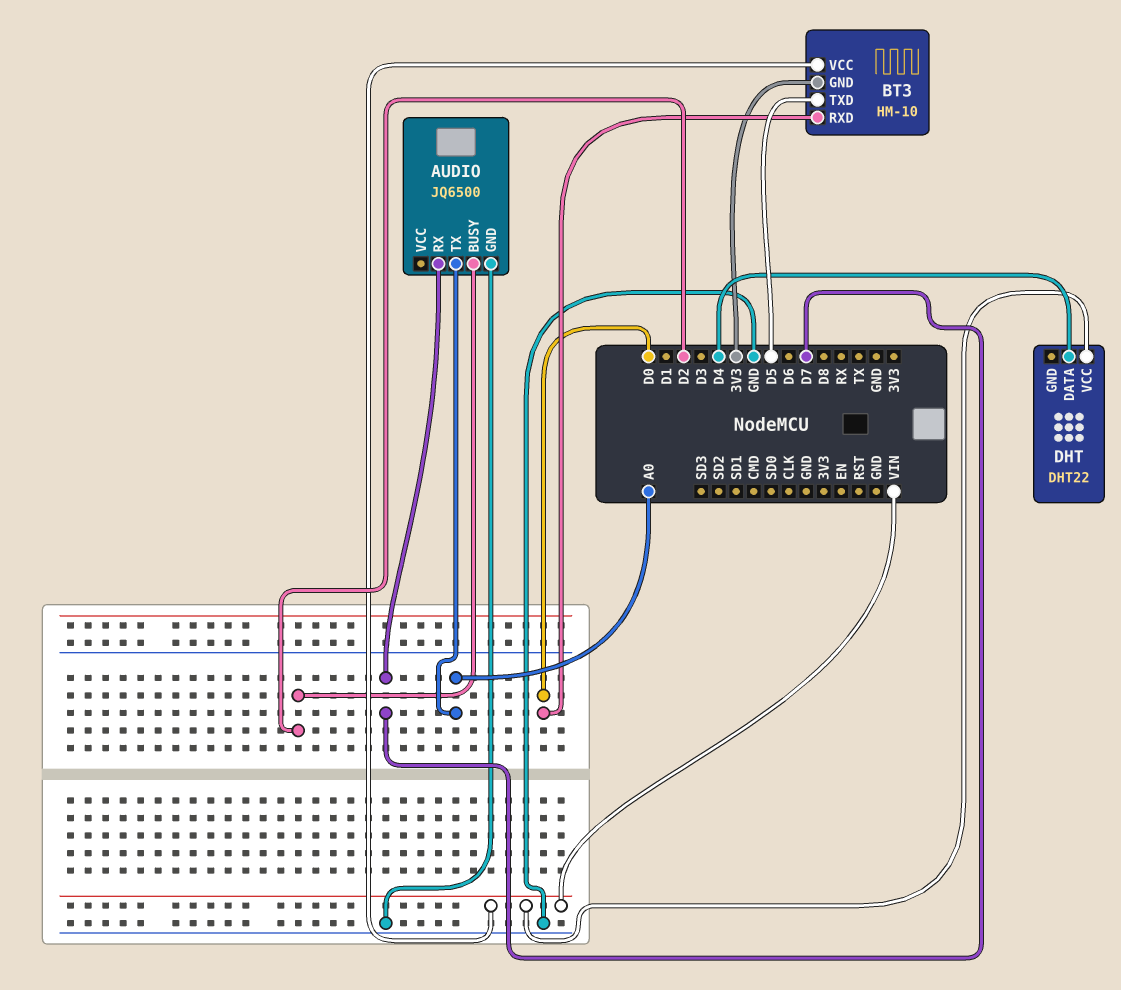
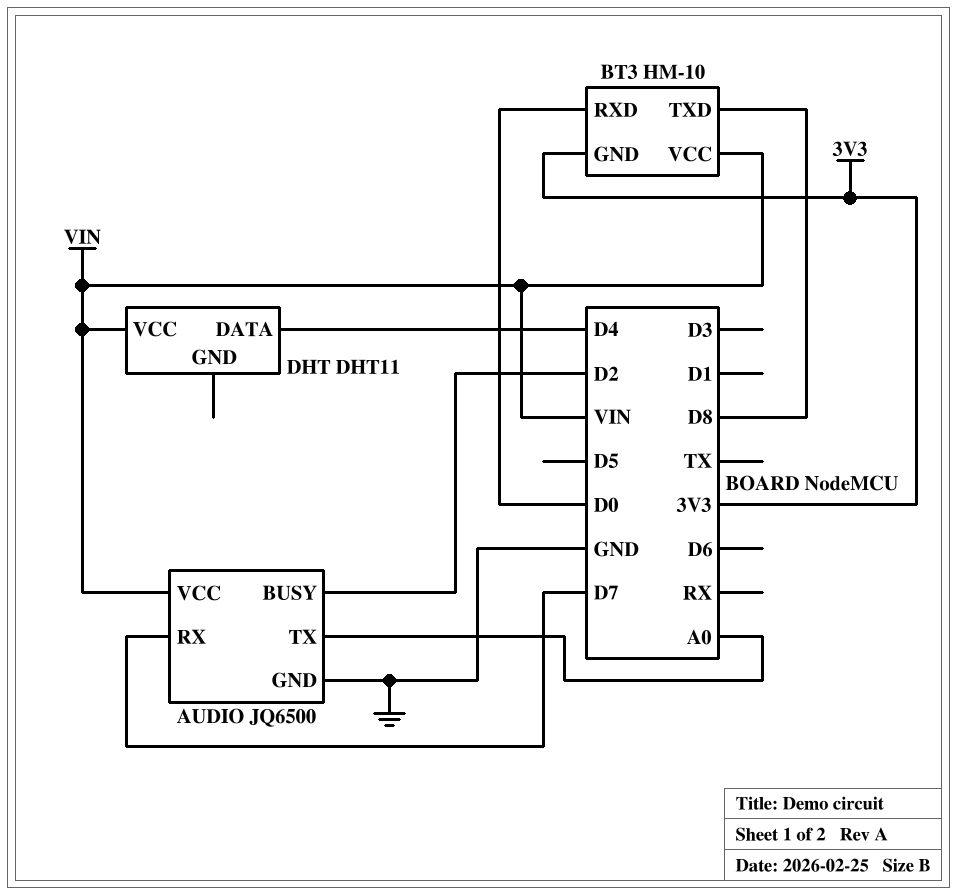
AUDIO pin VCC: none -> VIN
BT3 pin TXD: D5 -> D8
DHT: DHT22 -> DHT11

